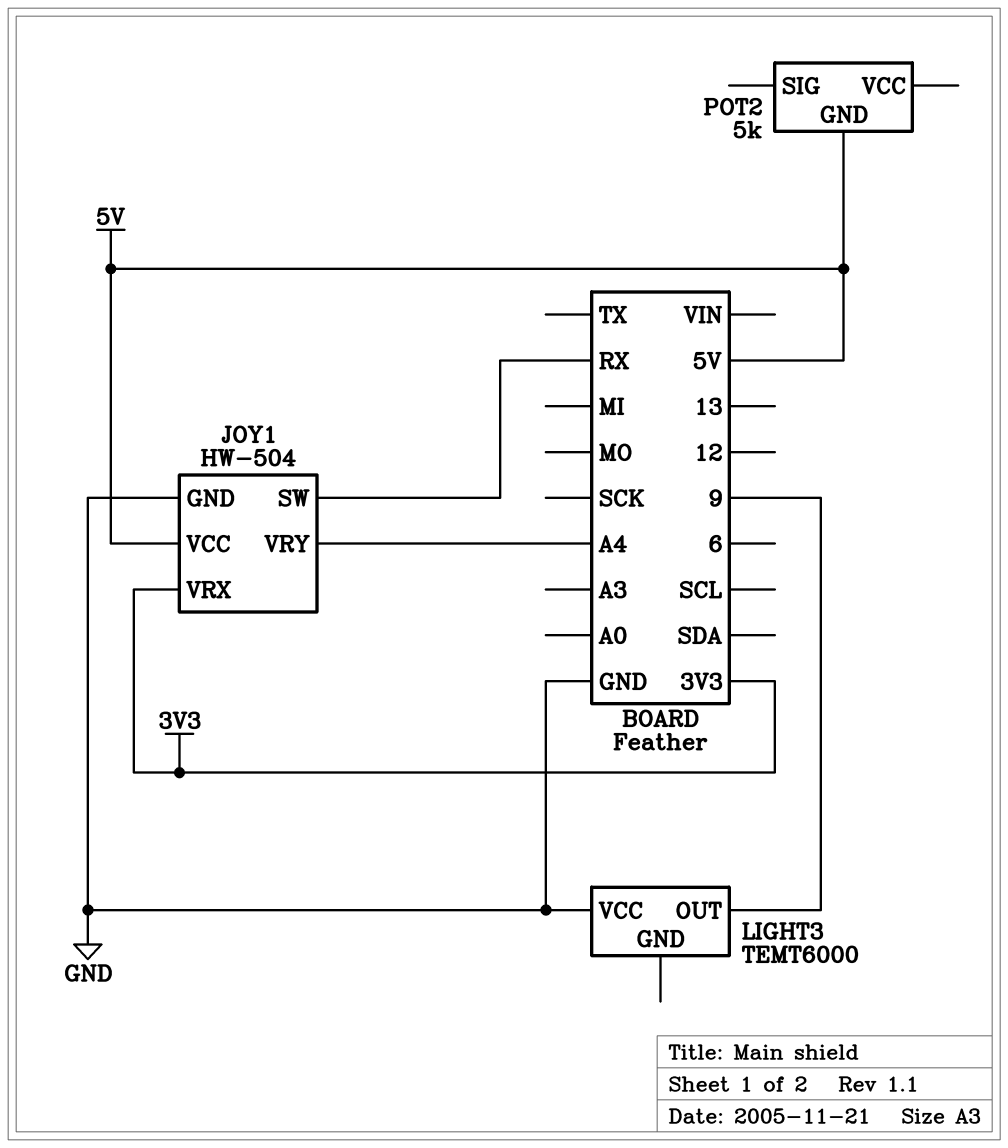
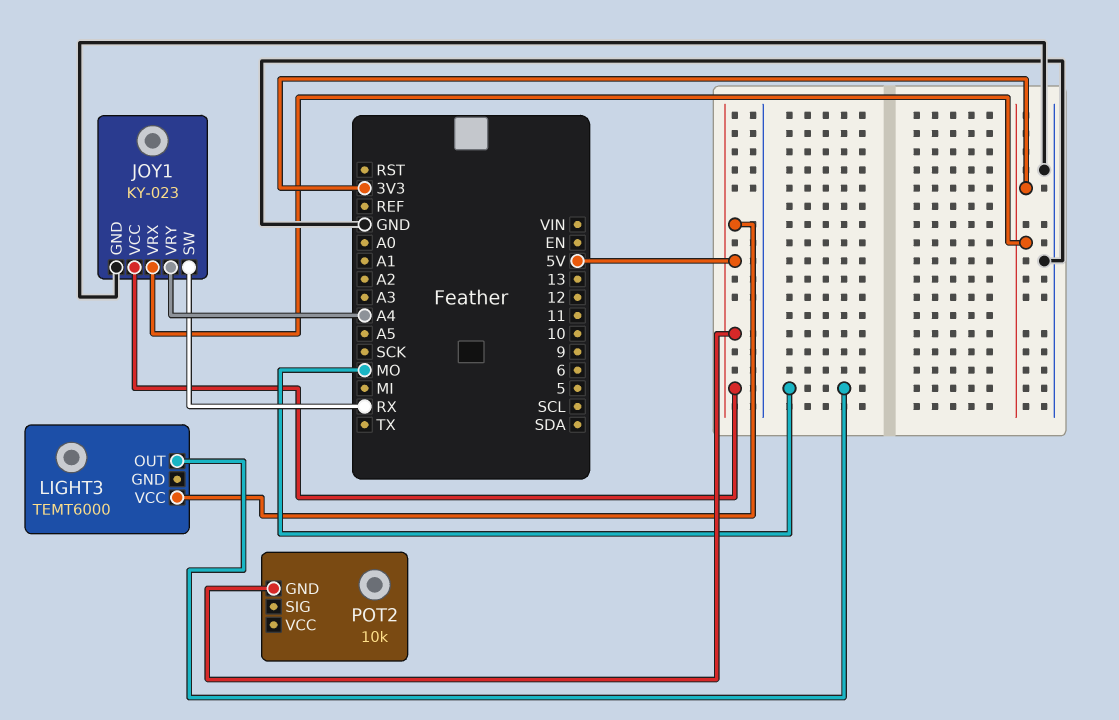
JOY1: HW-504 -> KY-023
LIGHT3 pin OUT: 9 -> MO
LIGHT3 pin VCC: GND -> 5V
POT2: 5k -> 10k

